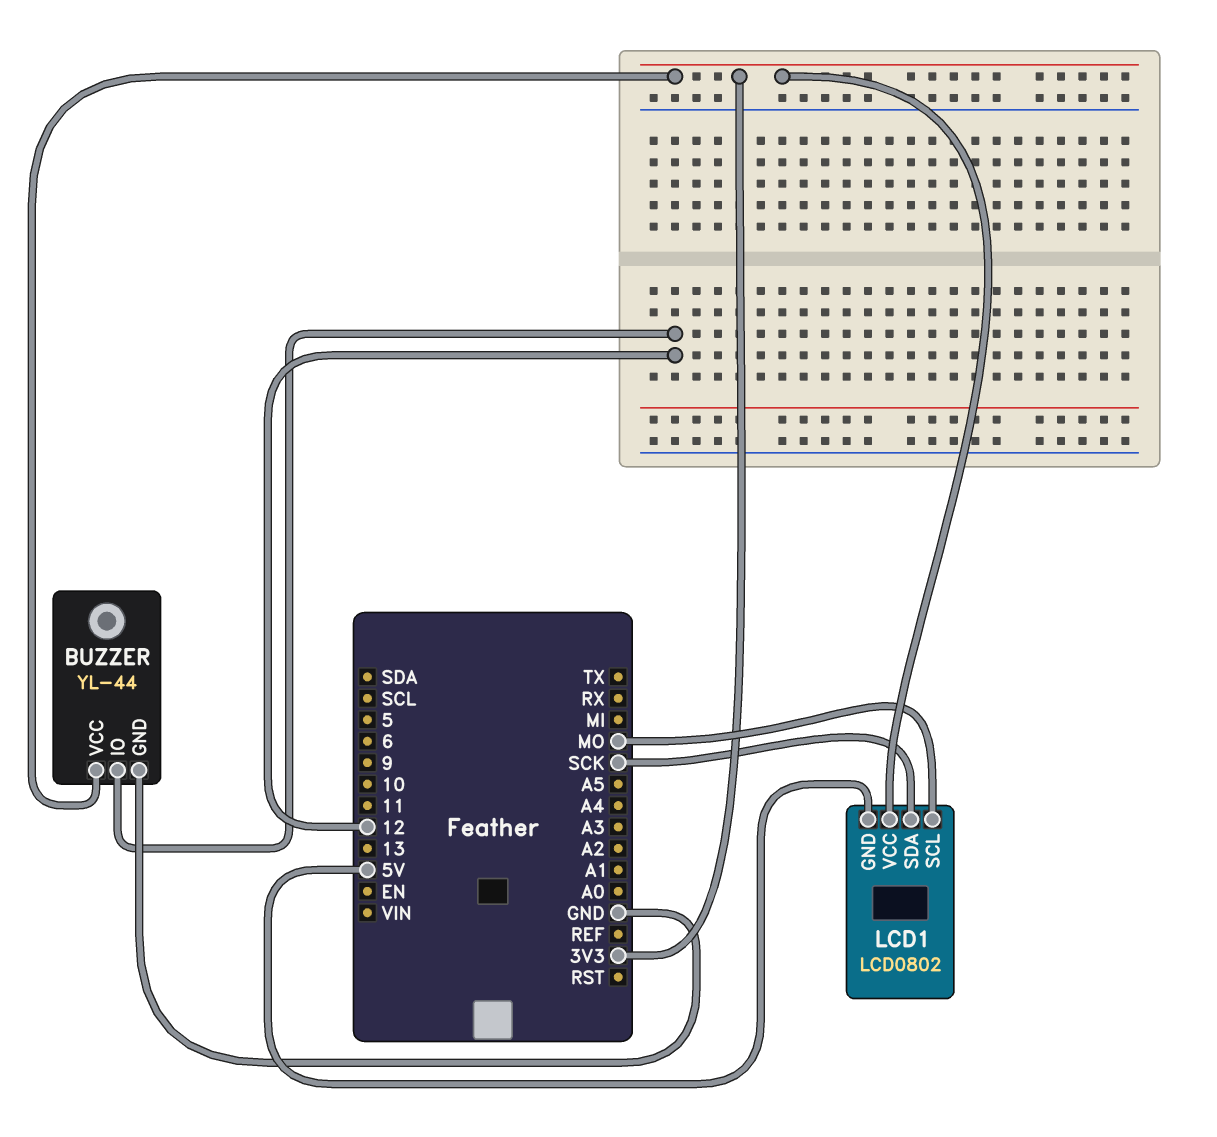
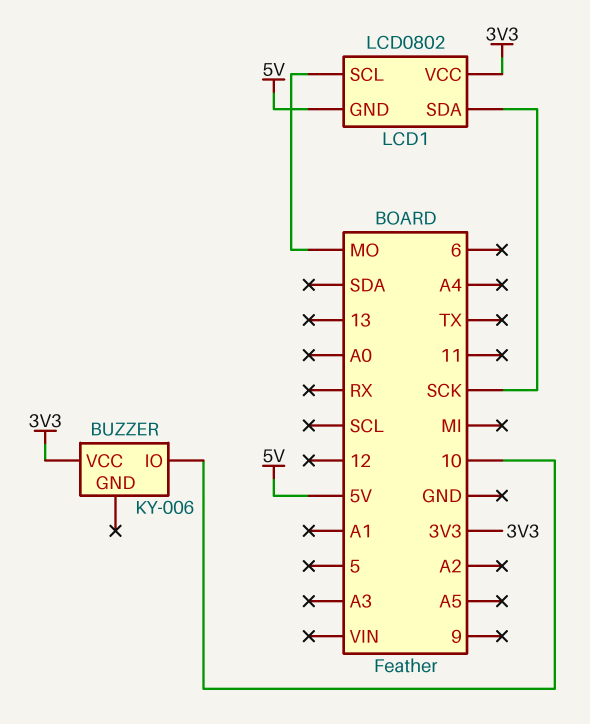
BUZZER: YL-44 -> KY-006
BUZZER pin GND: GND -> none
BUZZER pin IO: 12 -> 10

